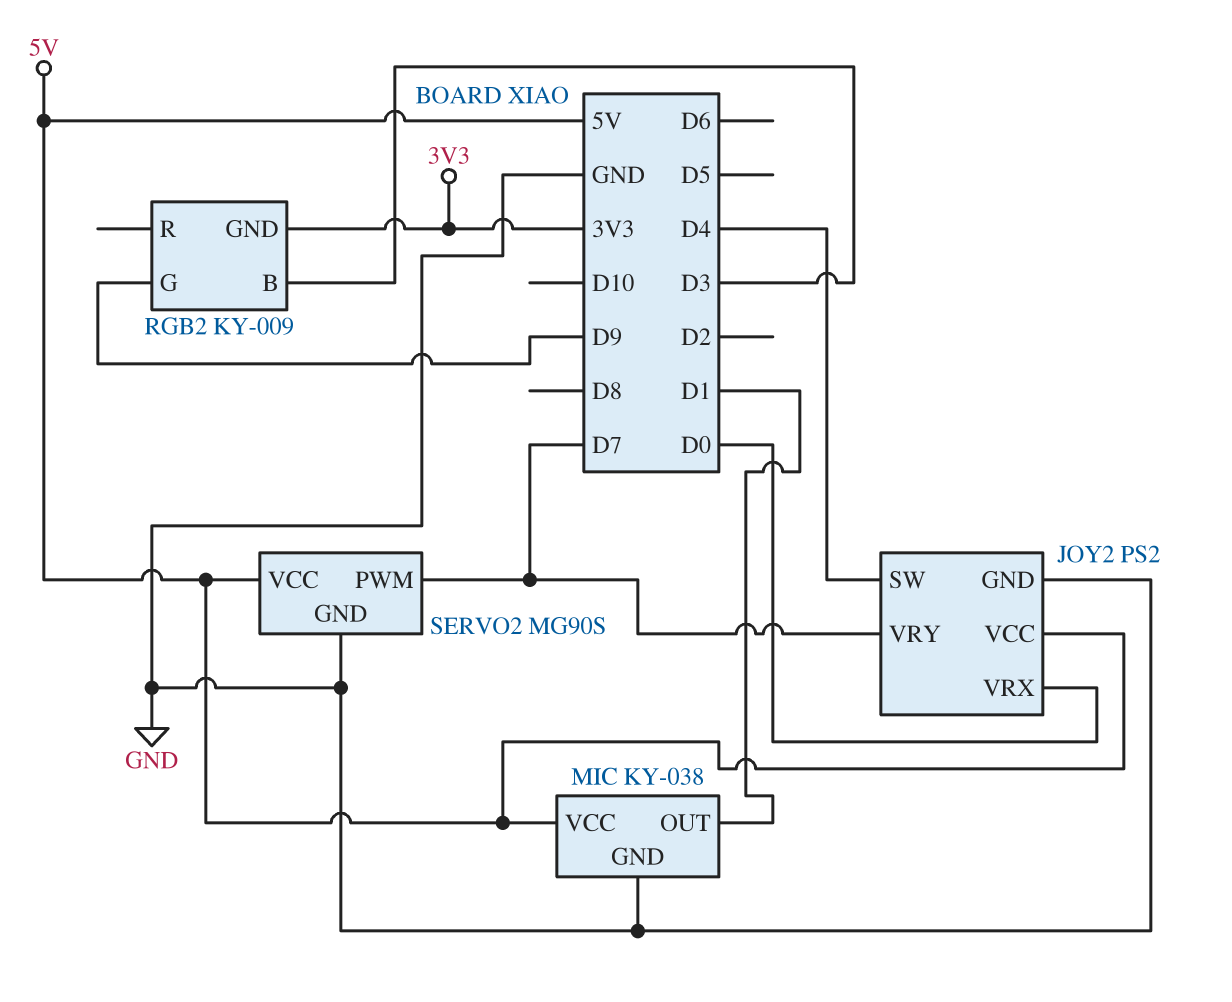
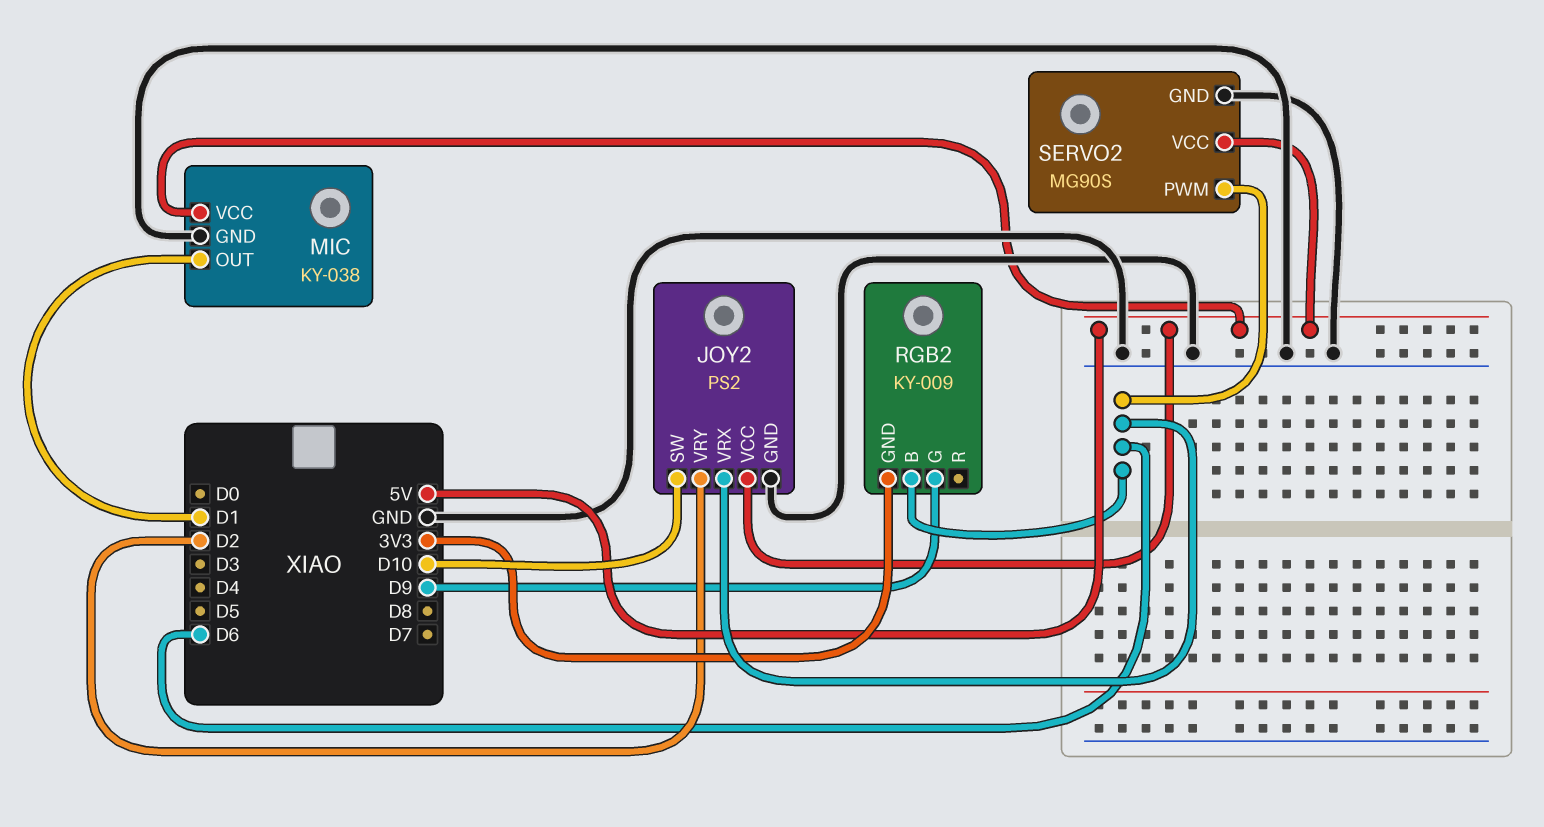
JOY2 pin SW: D4 -> D10
JOY2 pin VRX: D0 -> D6
JOY2 pin VRY: D7 -> D2
RGB2 pin B: D3 -> D6
SERVO2 pin PWM: D7 -> D6

